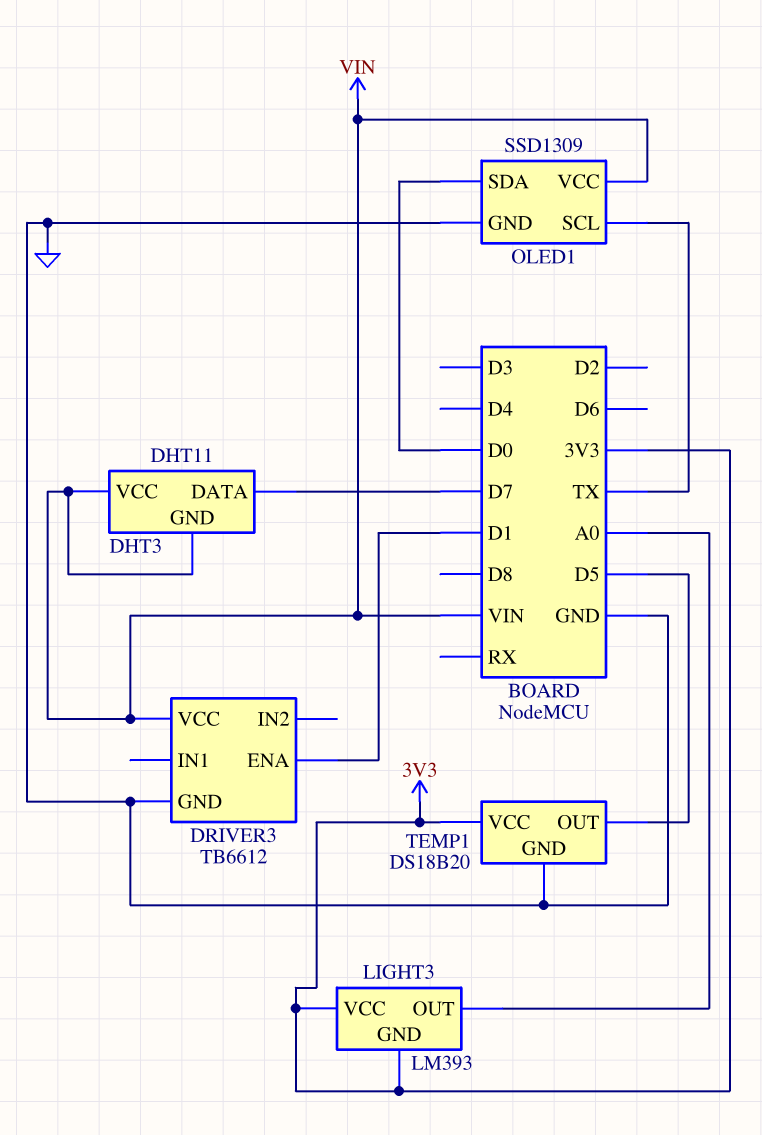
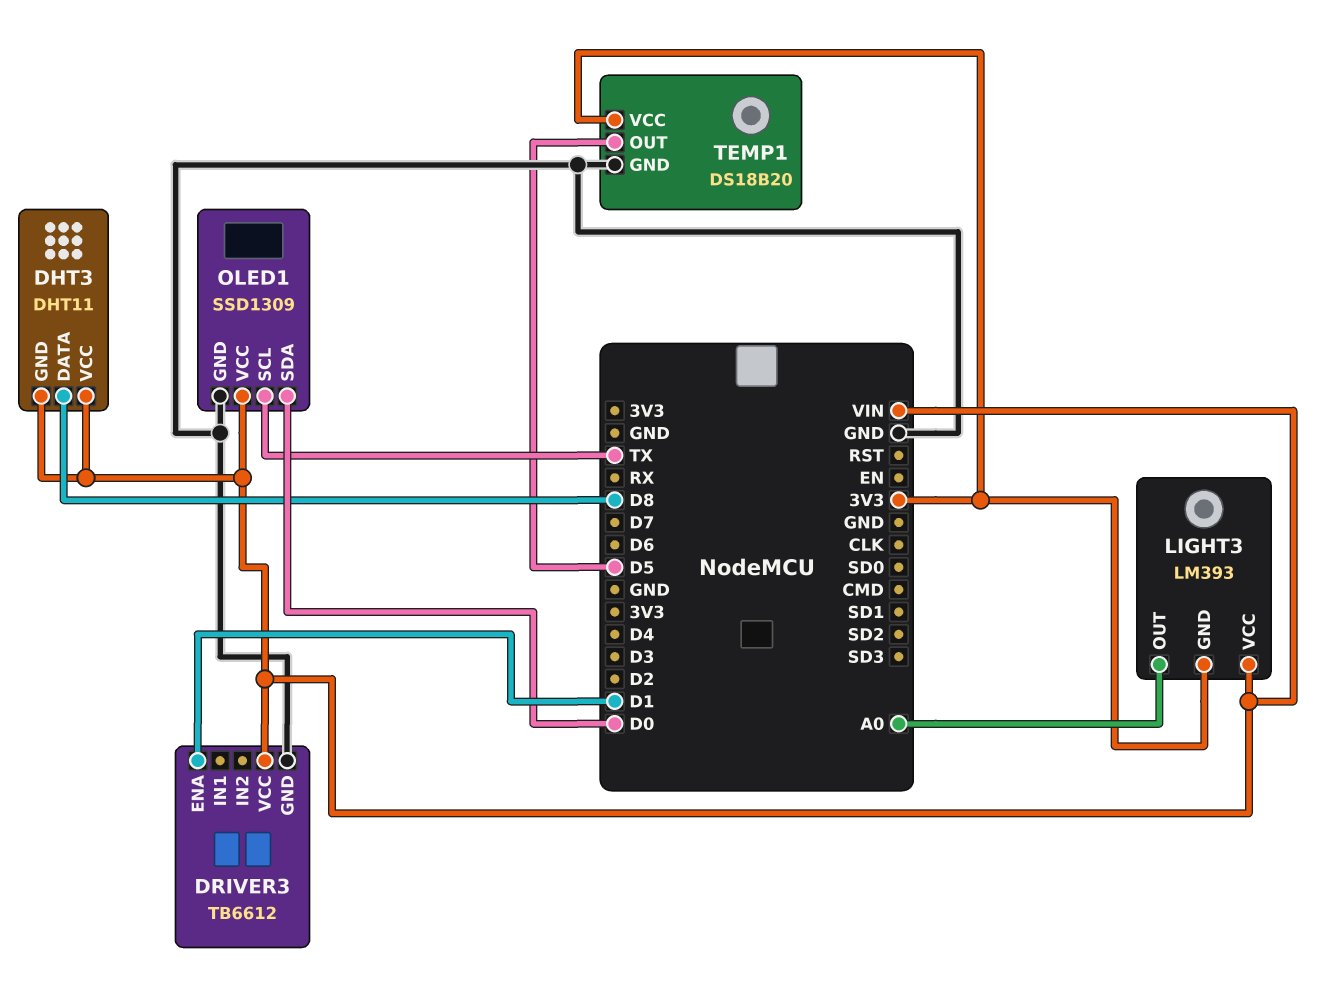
DHT3 pin DATA: D7 -> D8
LIGHT3 pin VCC: 3V3 -> VIN

